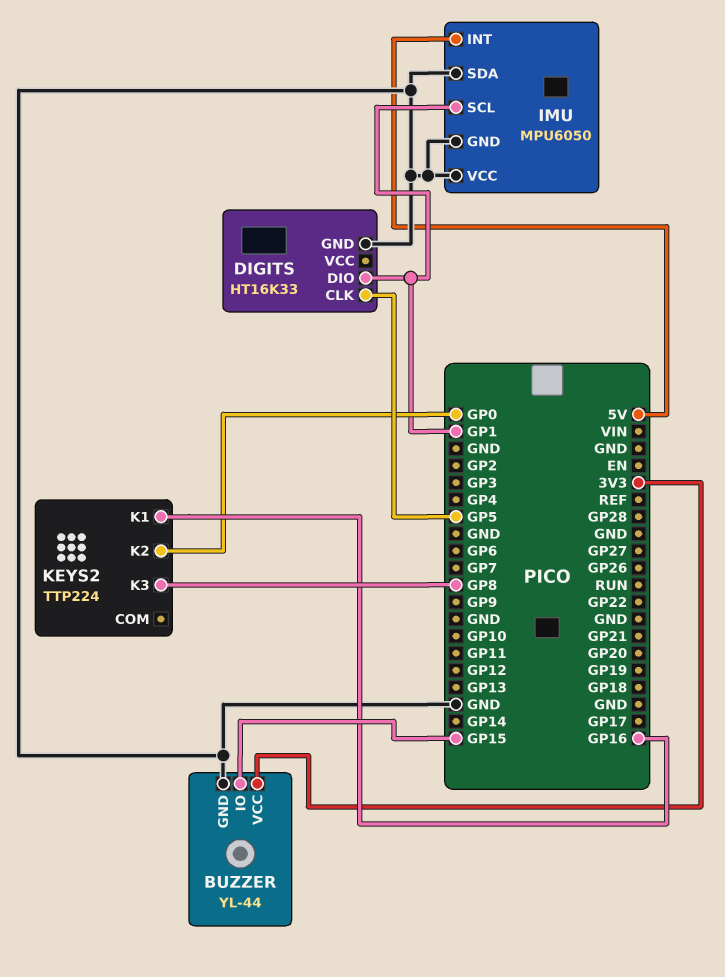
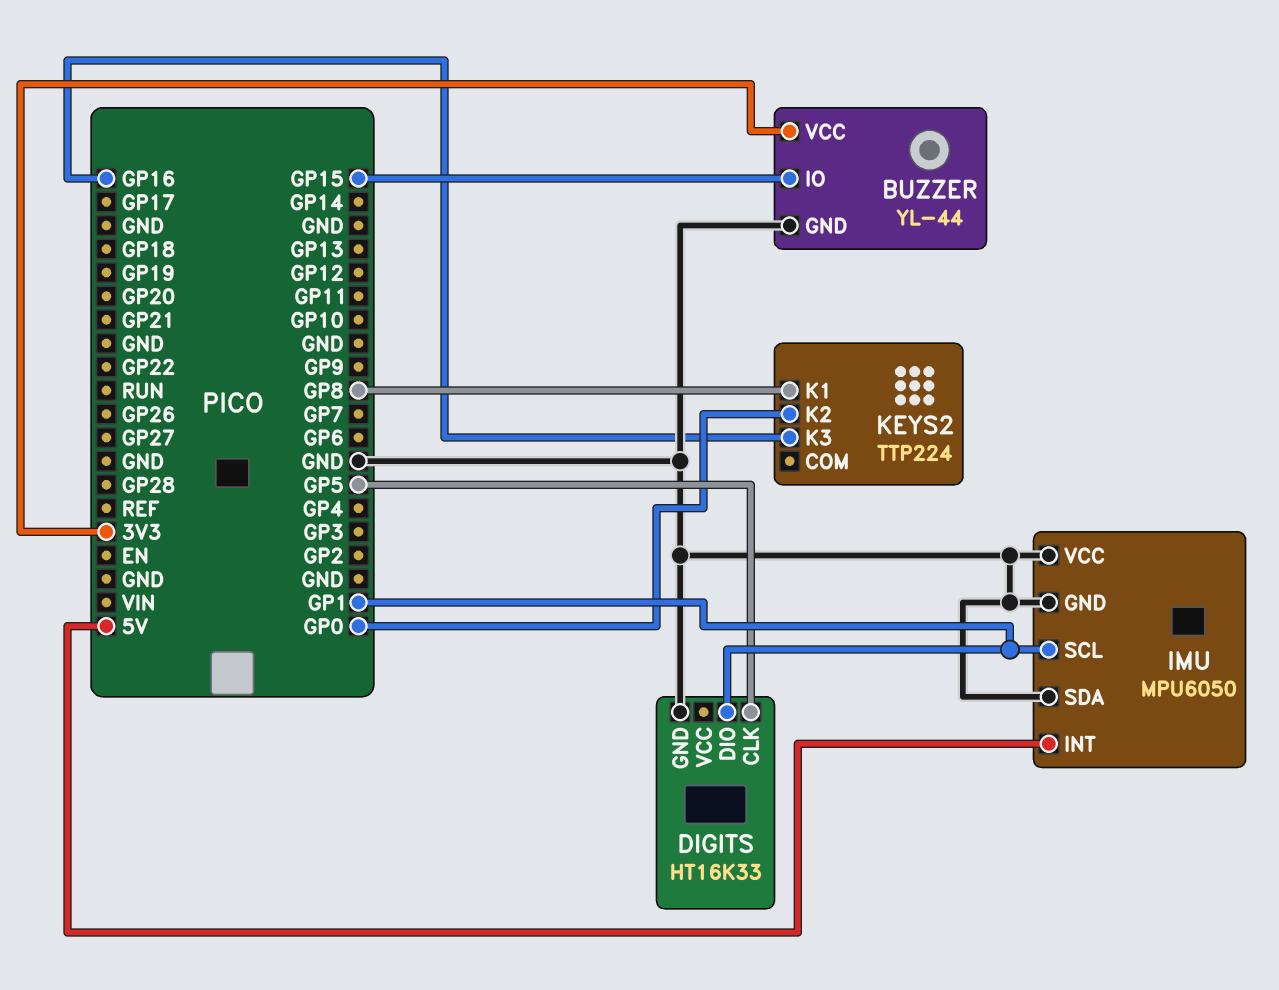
KEYS2 pin K1: GP16 -> GP8
KEYS2 pin K3: GP8 -> GP16

